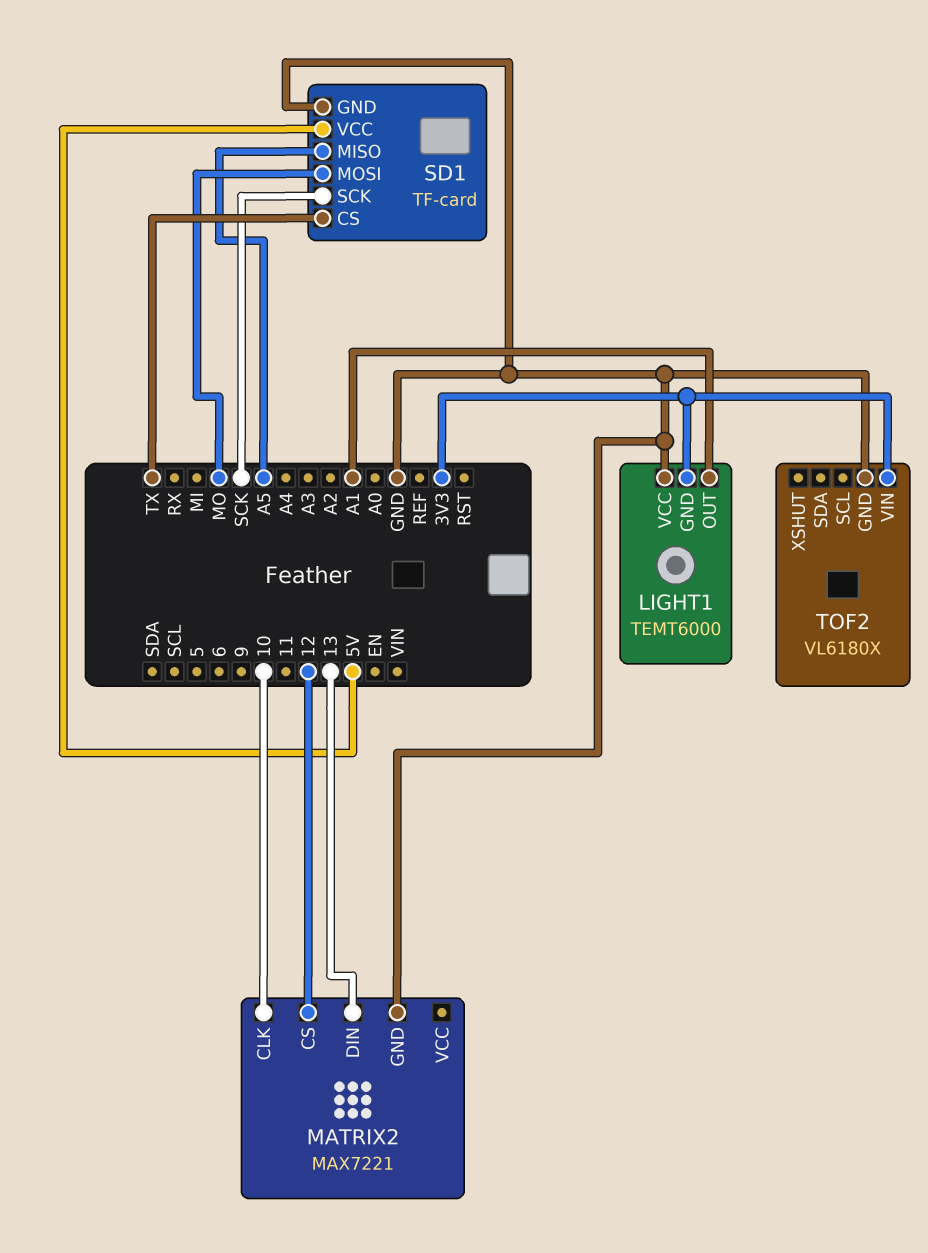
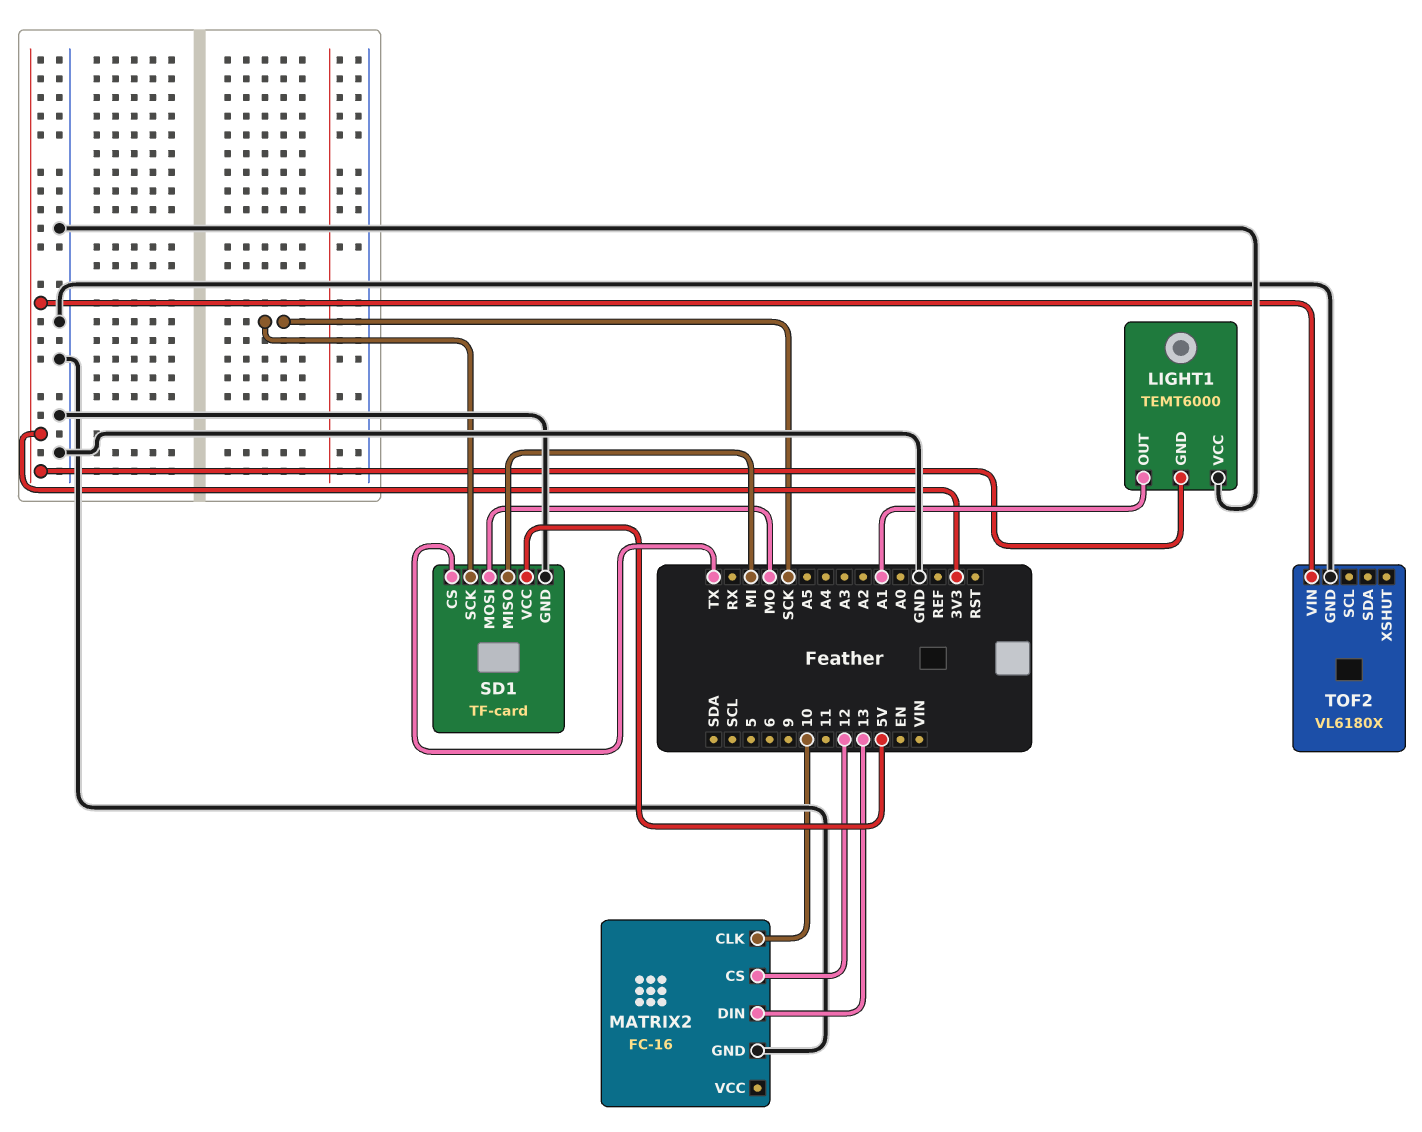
MATRIX2: MAX7221 -> FC-16
SD1 pin MISO: A5 -> MI

